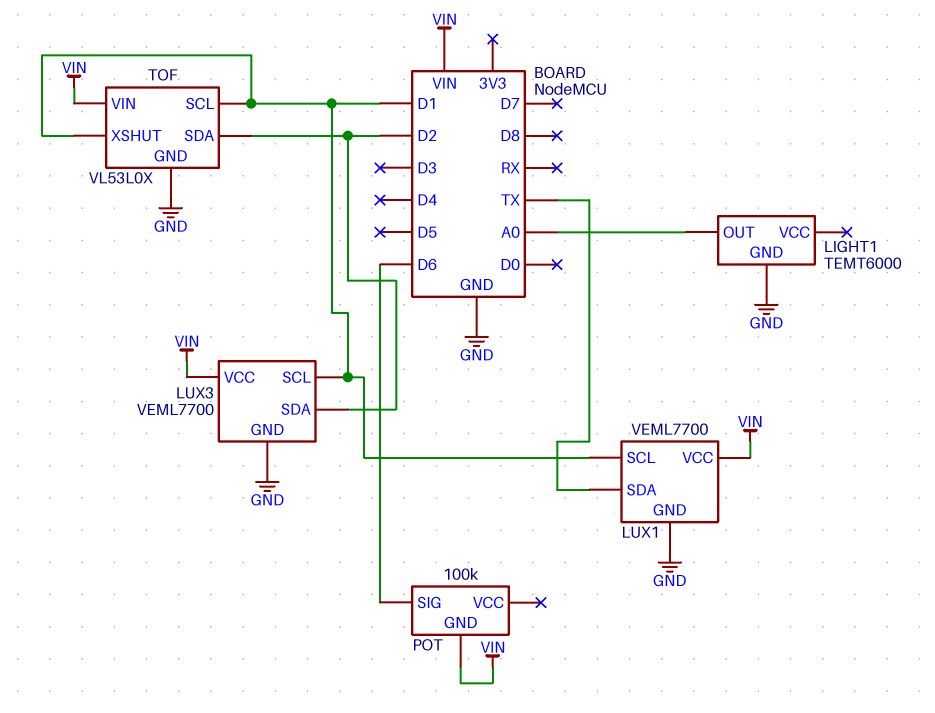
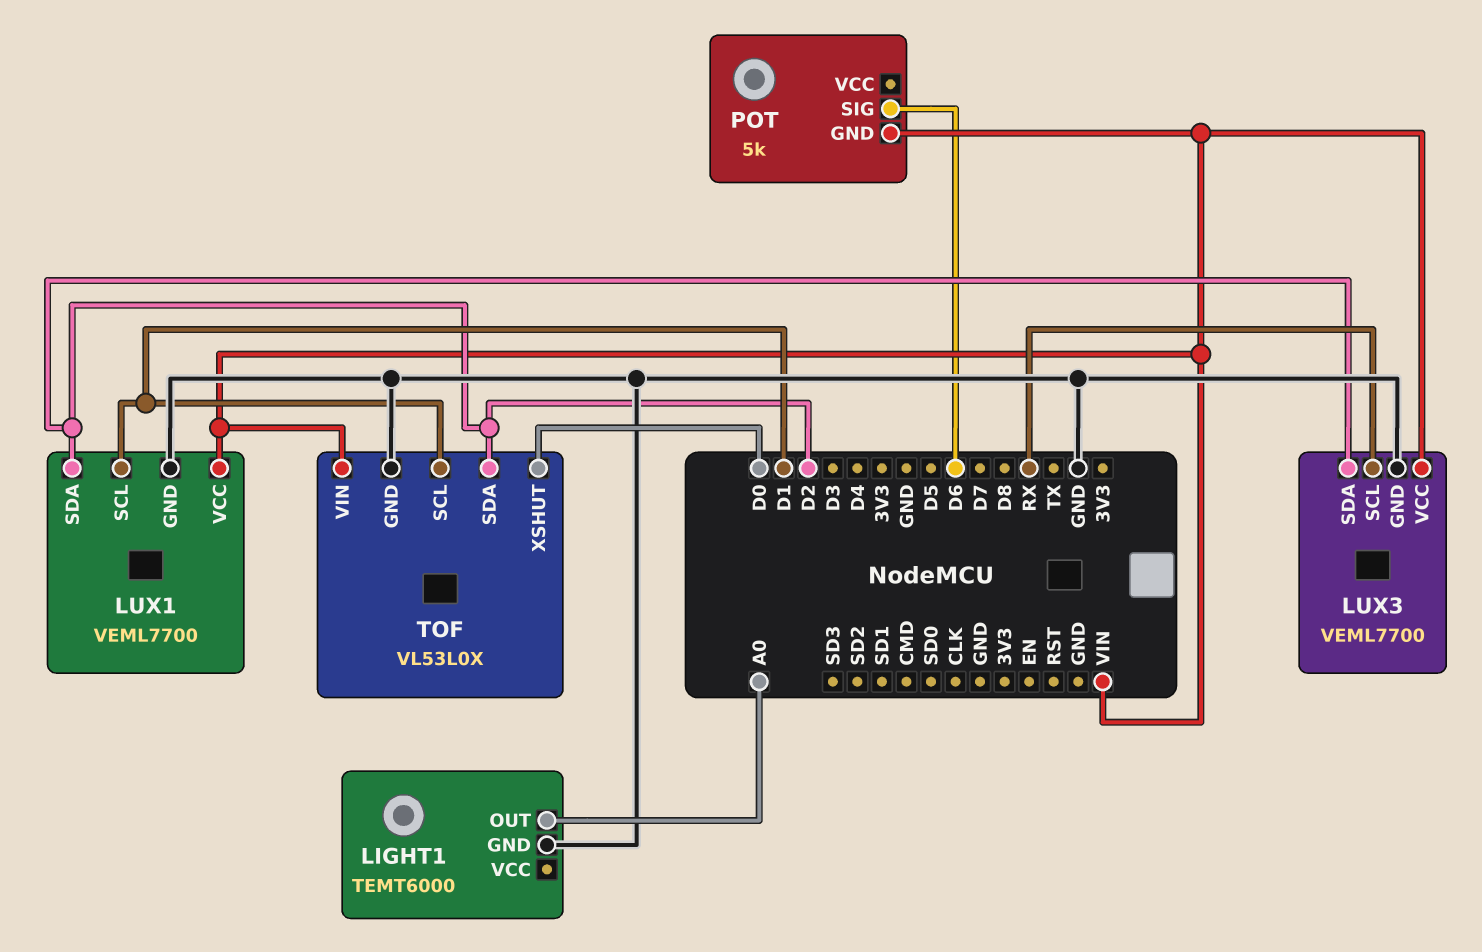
LUX1 pin SDA: TX -> D2
LUX3 pin SCL: D1 -> RX
POT: 100k -> 5k
TOF pin XSHUT: D1 -> D0

